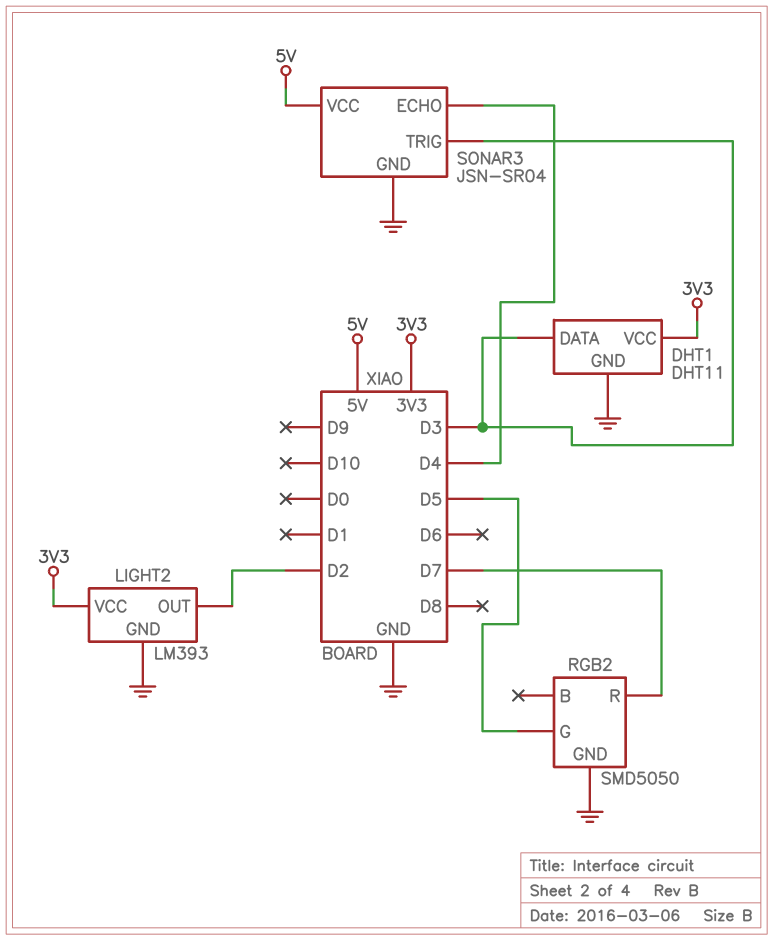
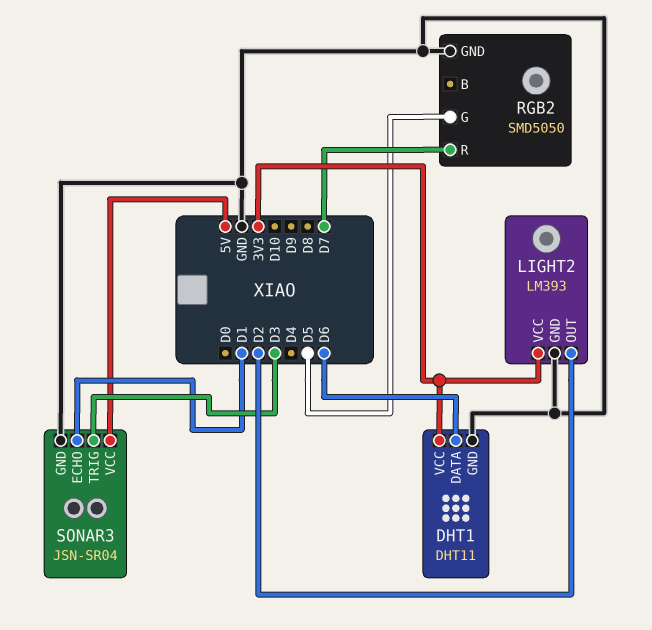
DHT1 pin DATA: D3 -> D6
SONAR3 pin ECHO: D4 -> D1

